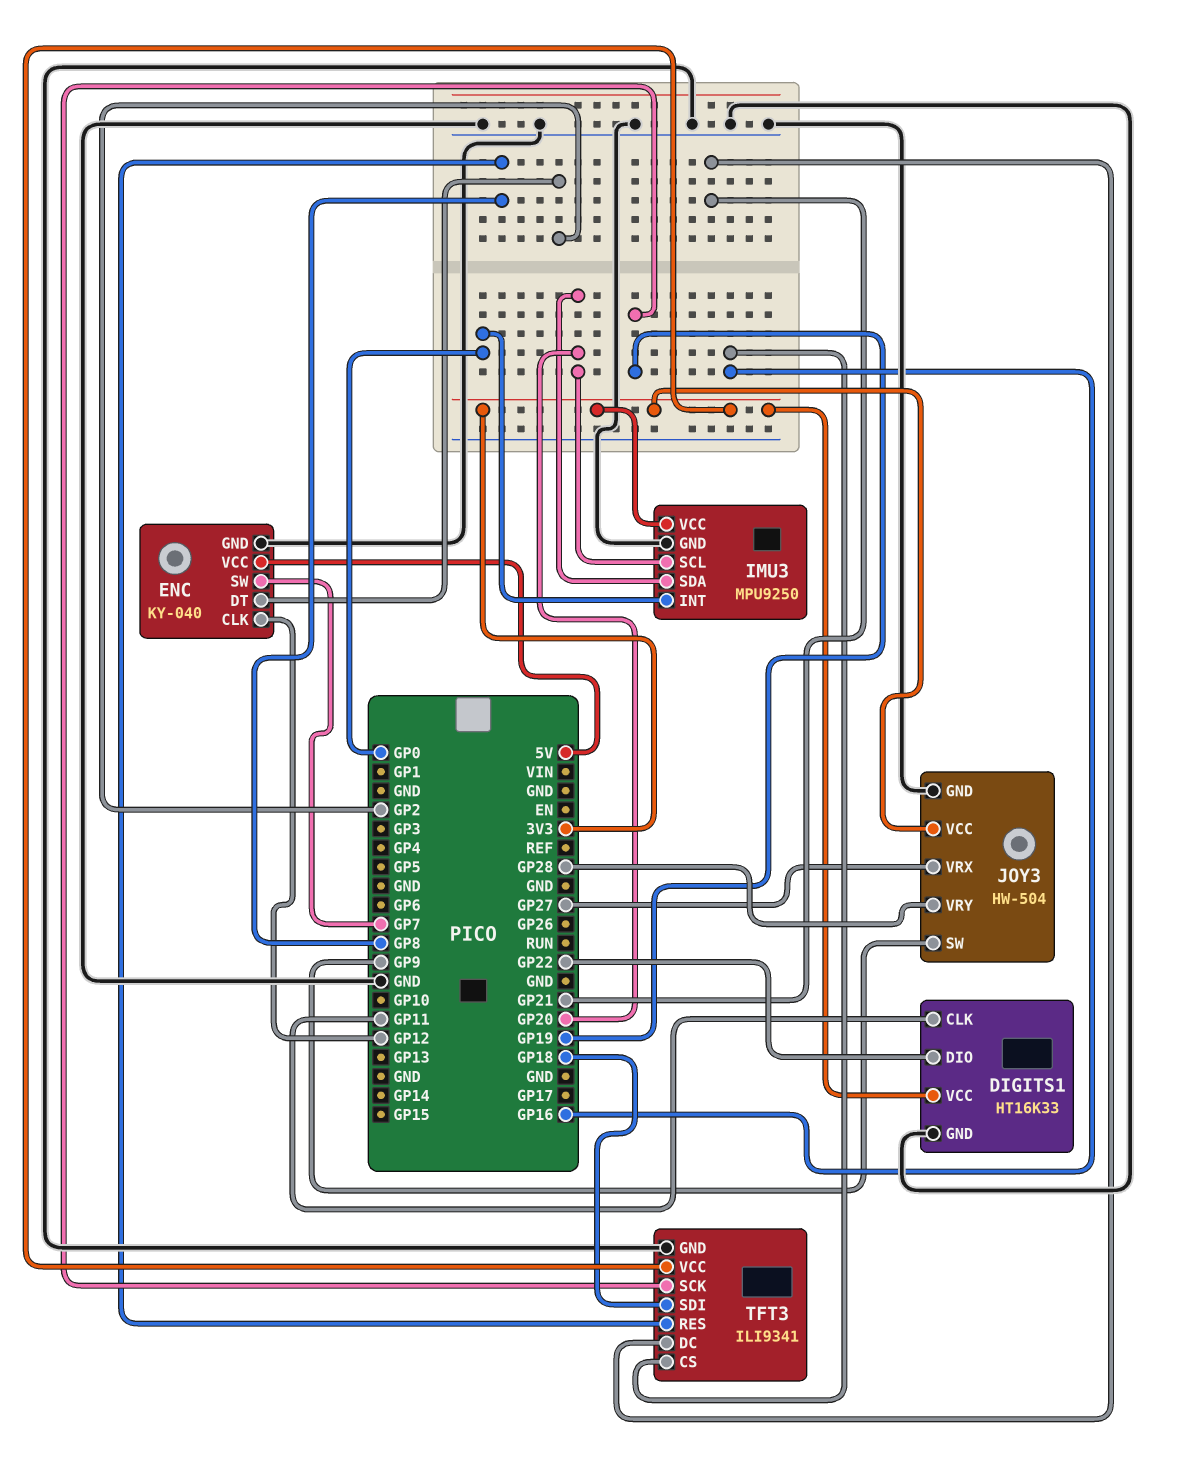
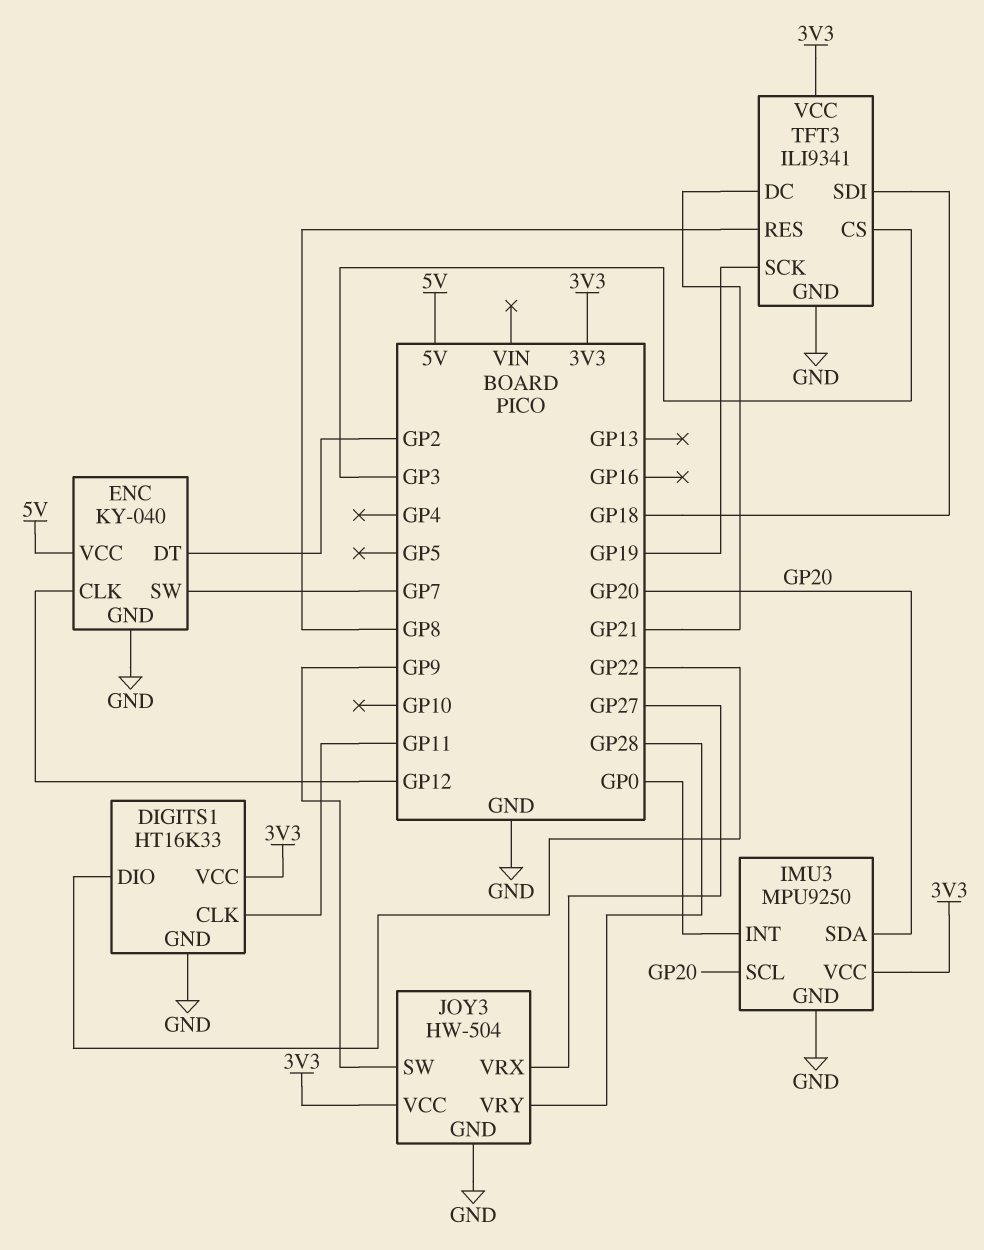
TFT3 pin CS: GP16 -> GP3

